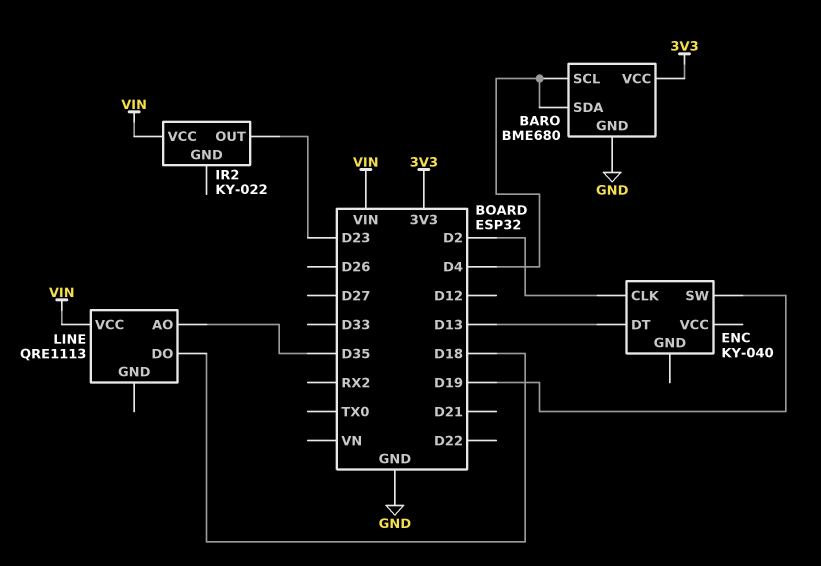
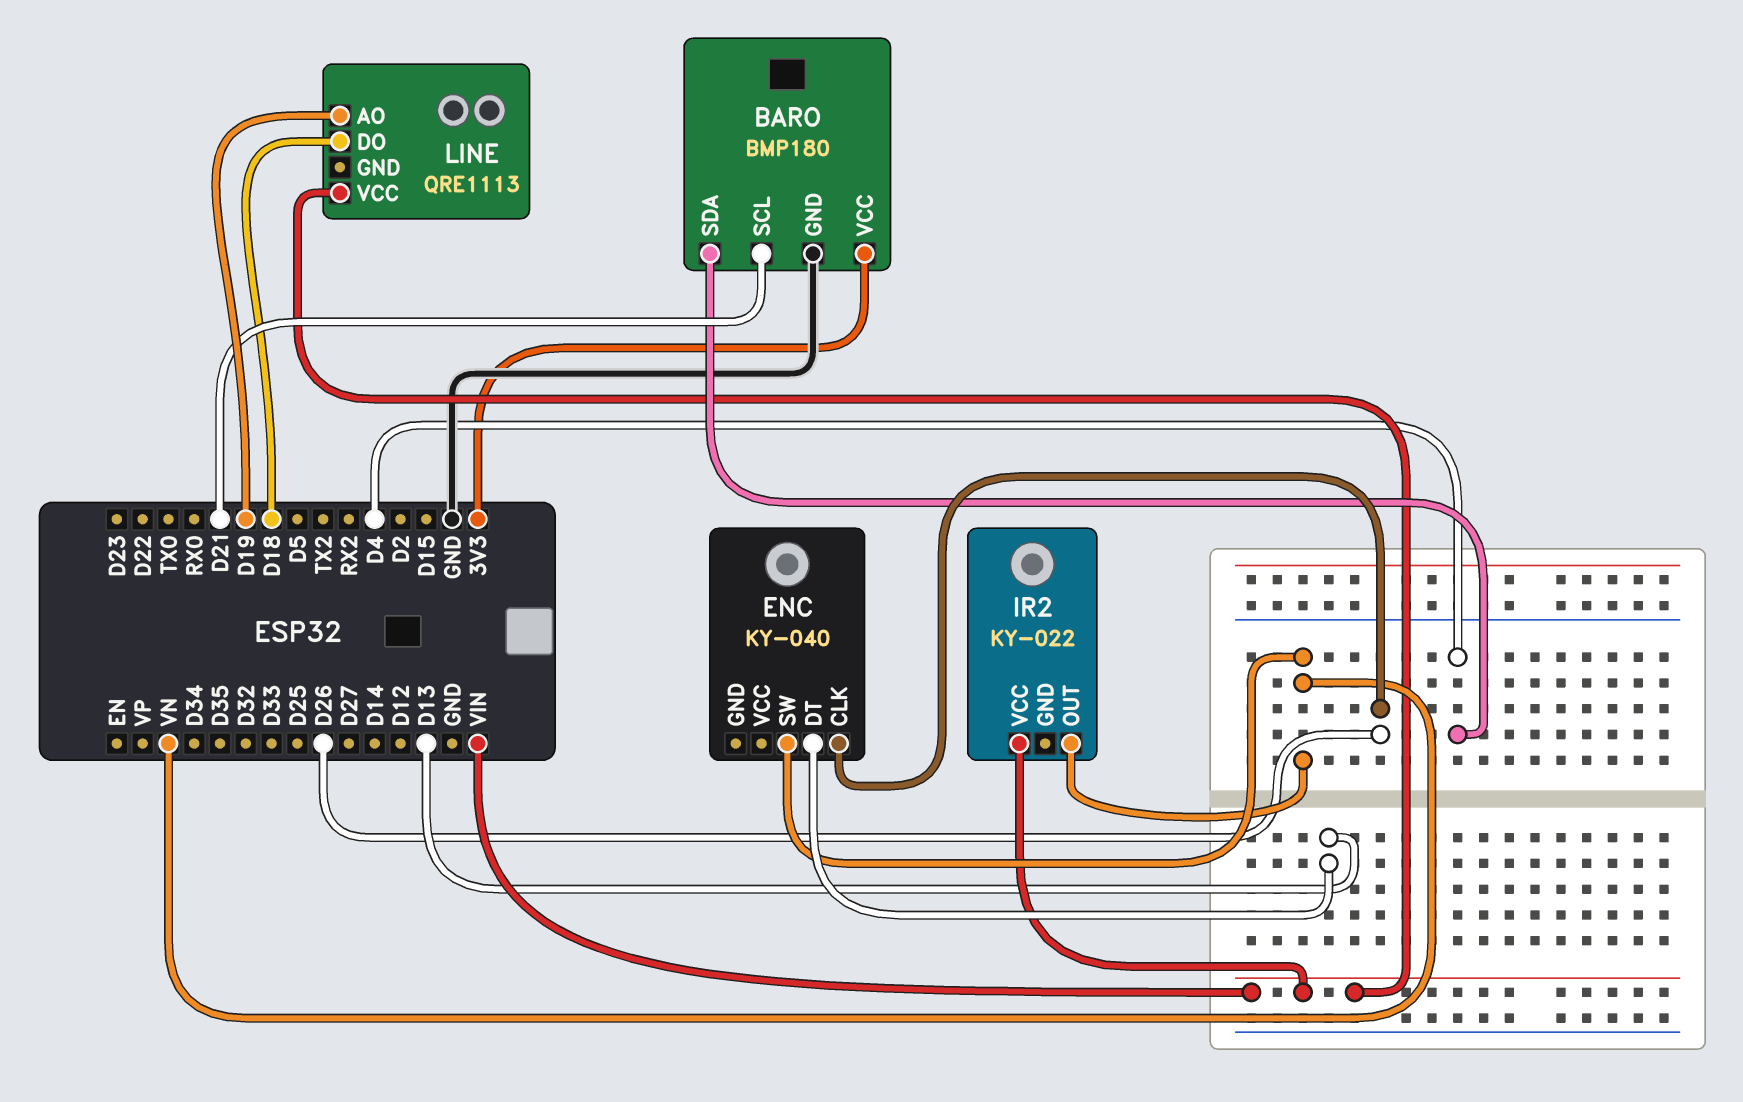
BARO: BME680 -> BMP180
BARO pin SCL: D4 -> D21
ENC pin CLK: D2 -> D26
ENC pin SW: D19 -> VN
IR2 pin OUT: D23 -> VN
LINE pin AO: D35 -> D19

